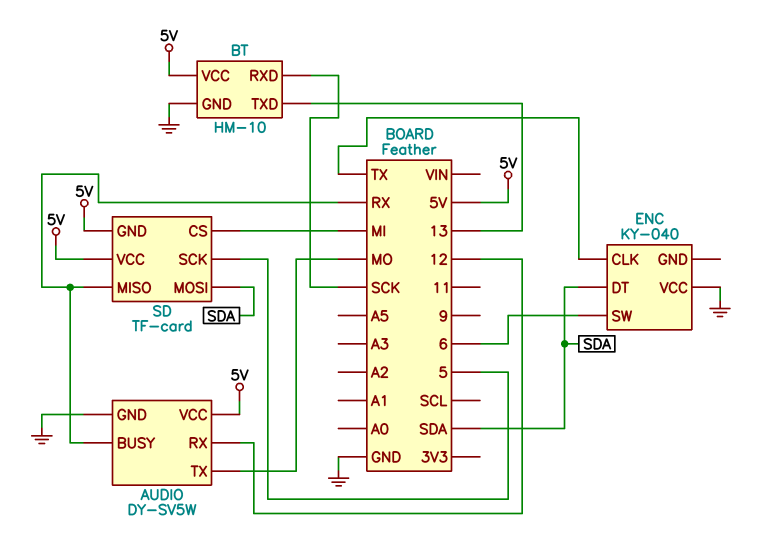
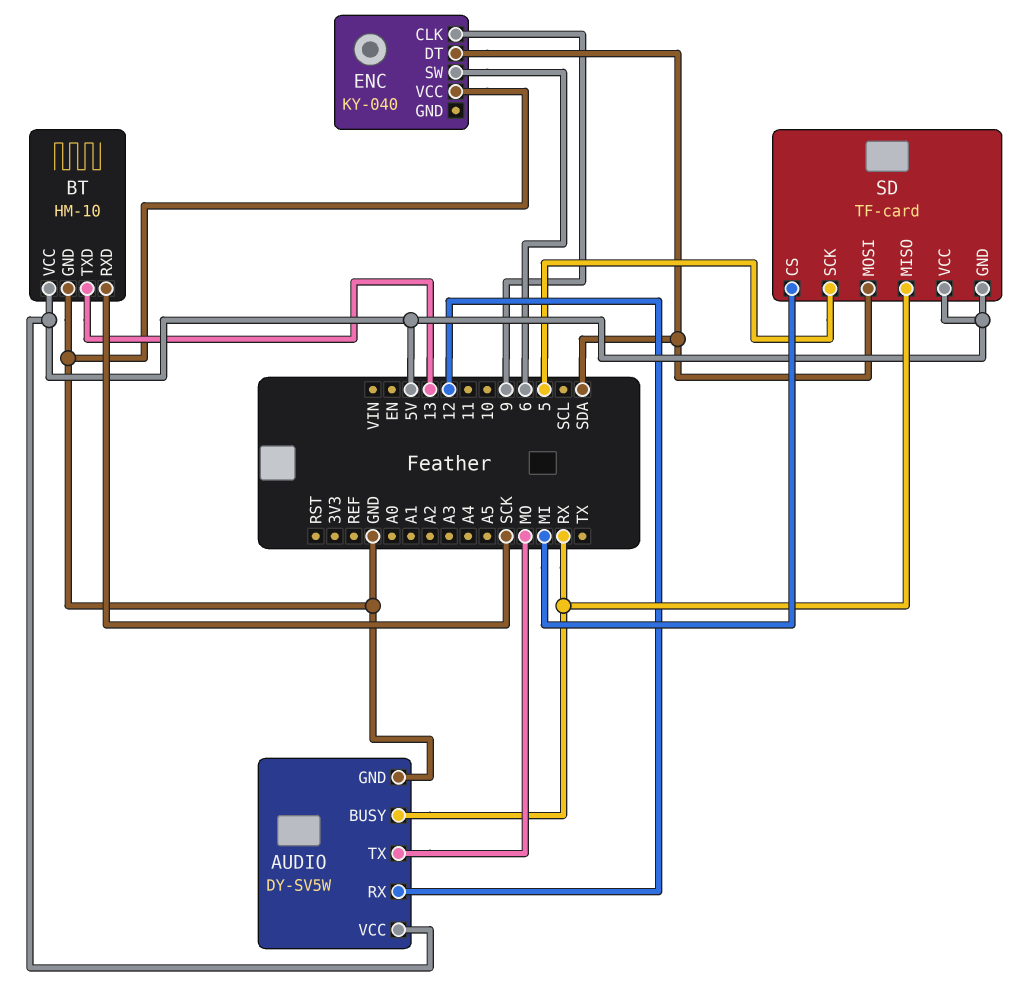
ENC pin CLK: TX -> 9

